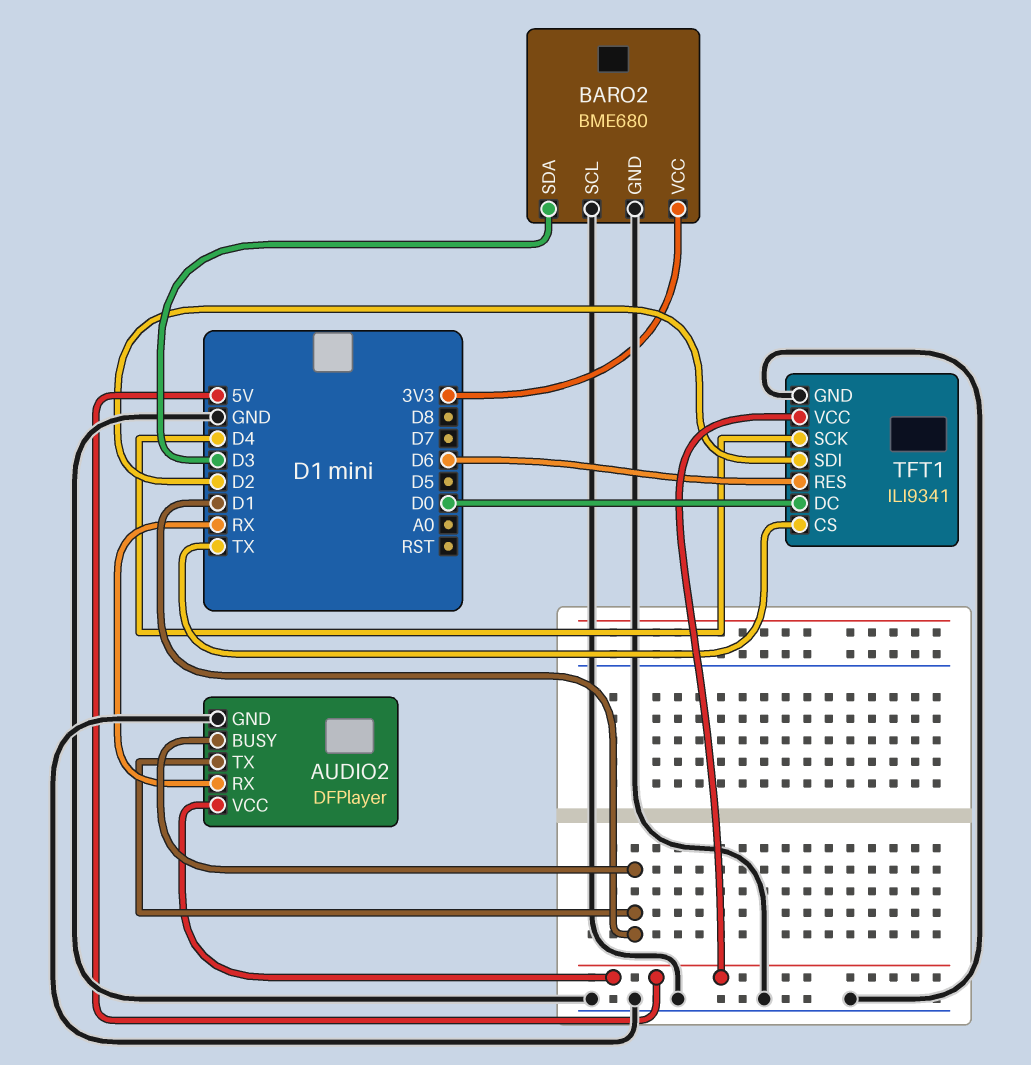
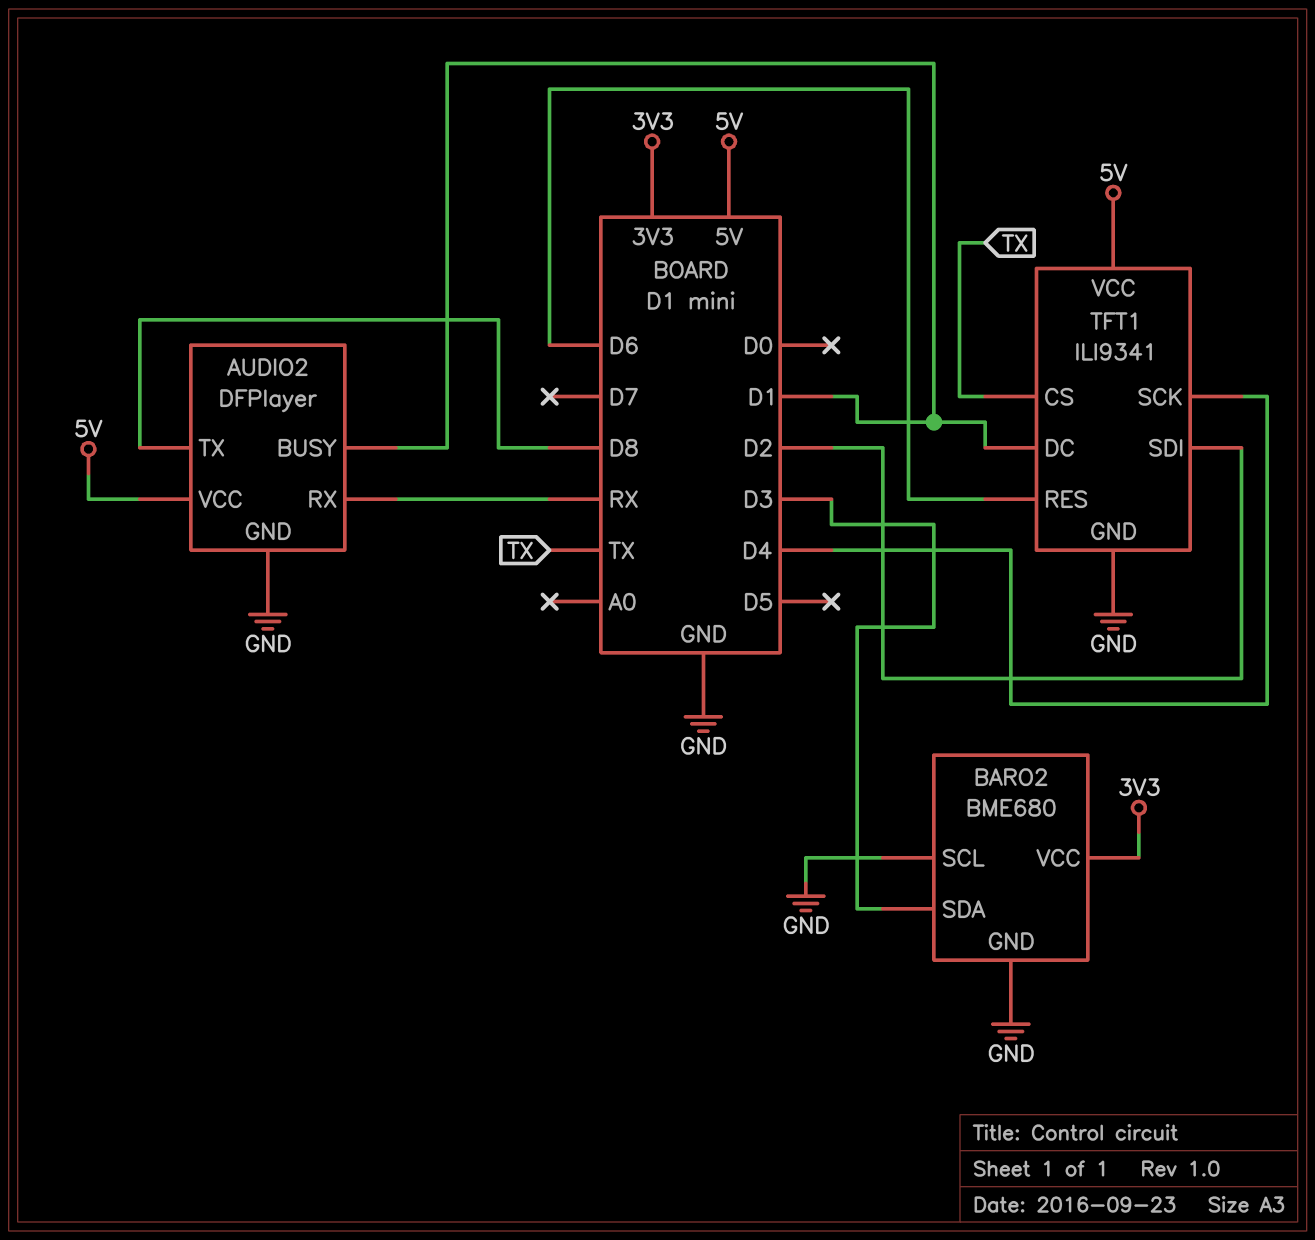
AUDIO2 pin TX: D1 -> D8
TFT1 pin DC: D0 -> D1

